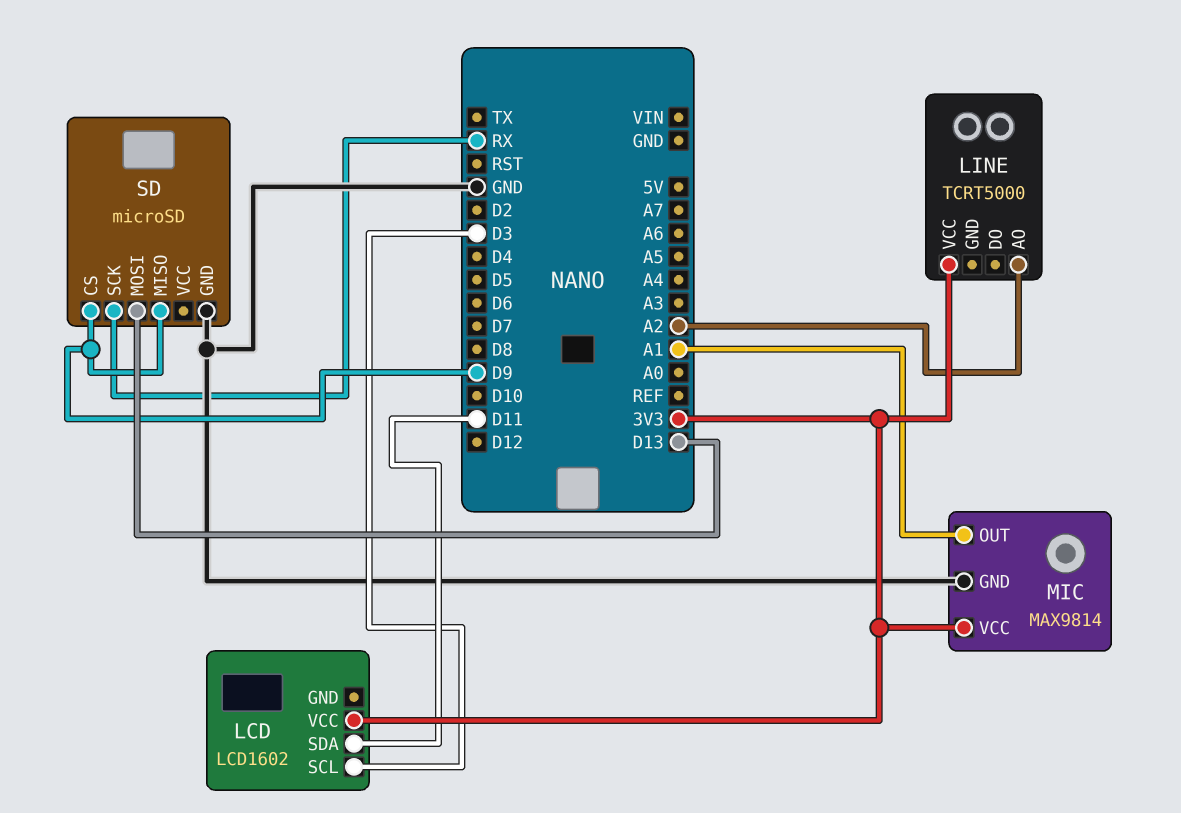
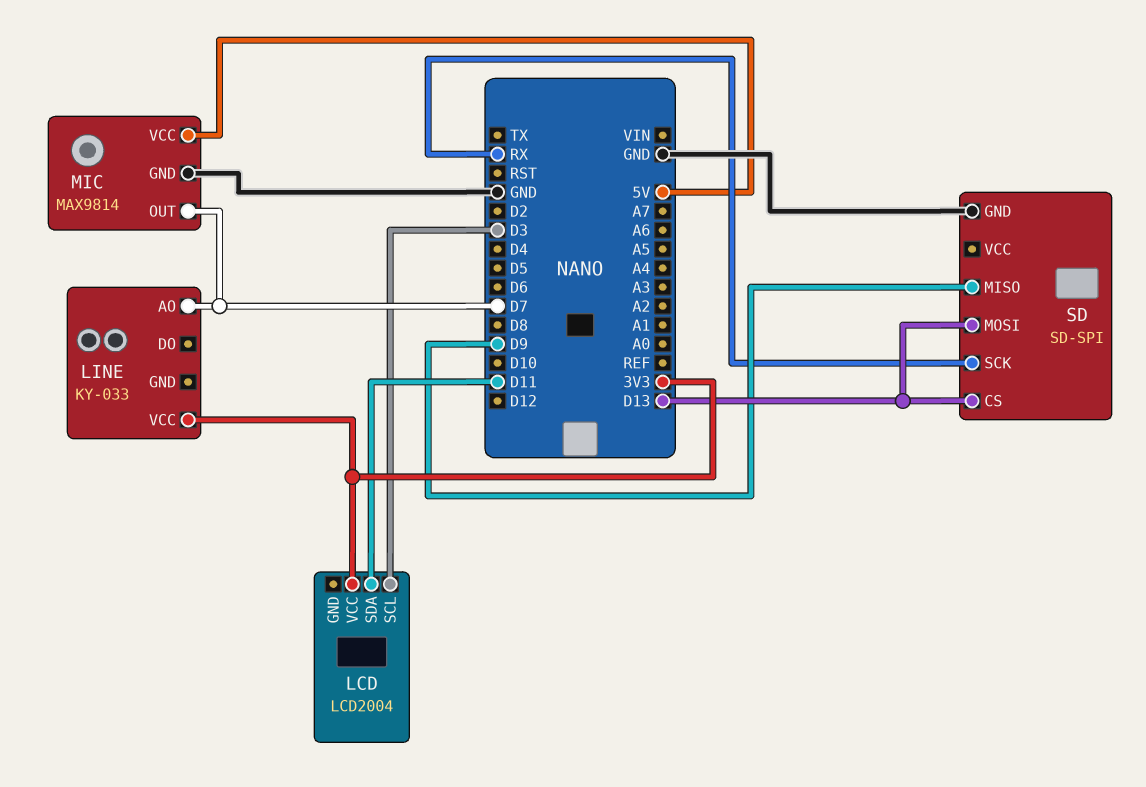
LCD: LCD1602 -> LCD2004
LINE: TCRT5000 -> KY-033
LINE pin AO: A2 -> D7
MIC pin OUT: A1 -> D7
MIC pin VCC: 3V3 -> 5V
SD: microSD -> SD-SPI
SD pin CS: D9 -> D13

